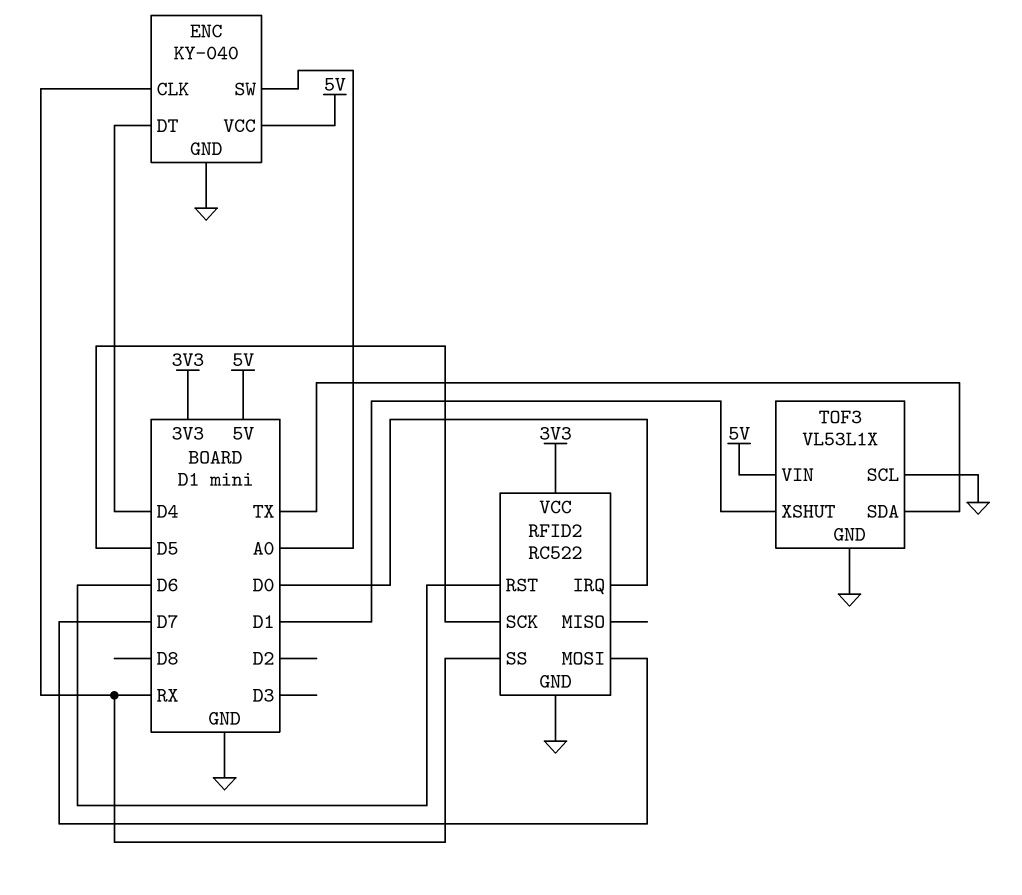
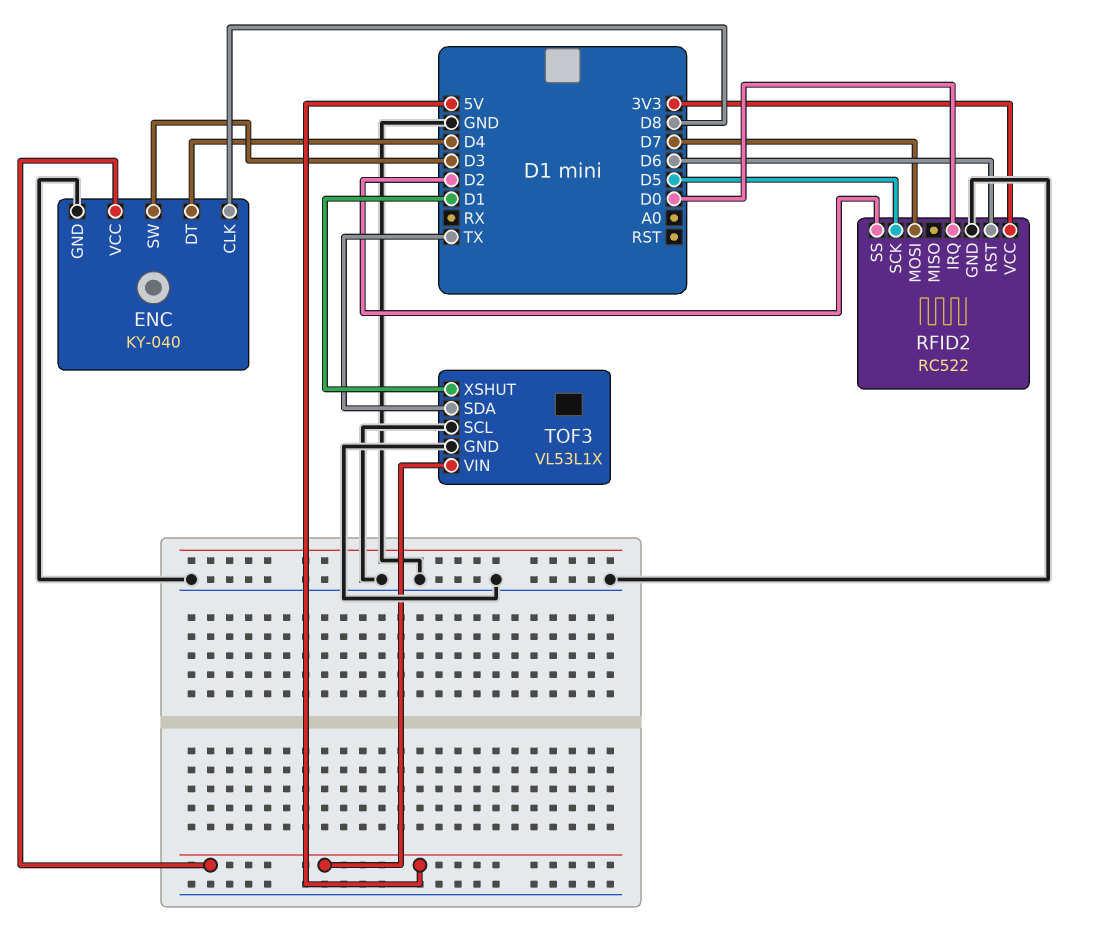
ENC pin CLK: RX -> D8
ENC pin SW: A0 -> D3
RFID2 pin SS: RX -> D2

